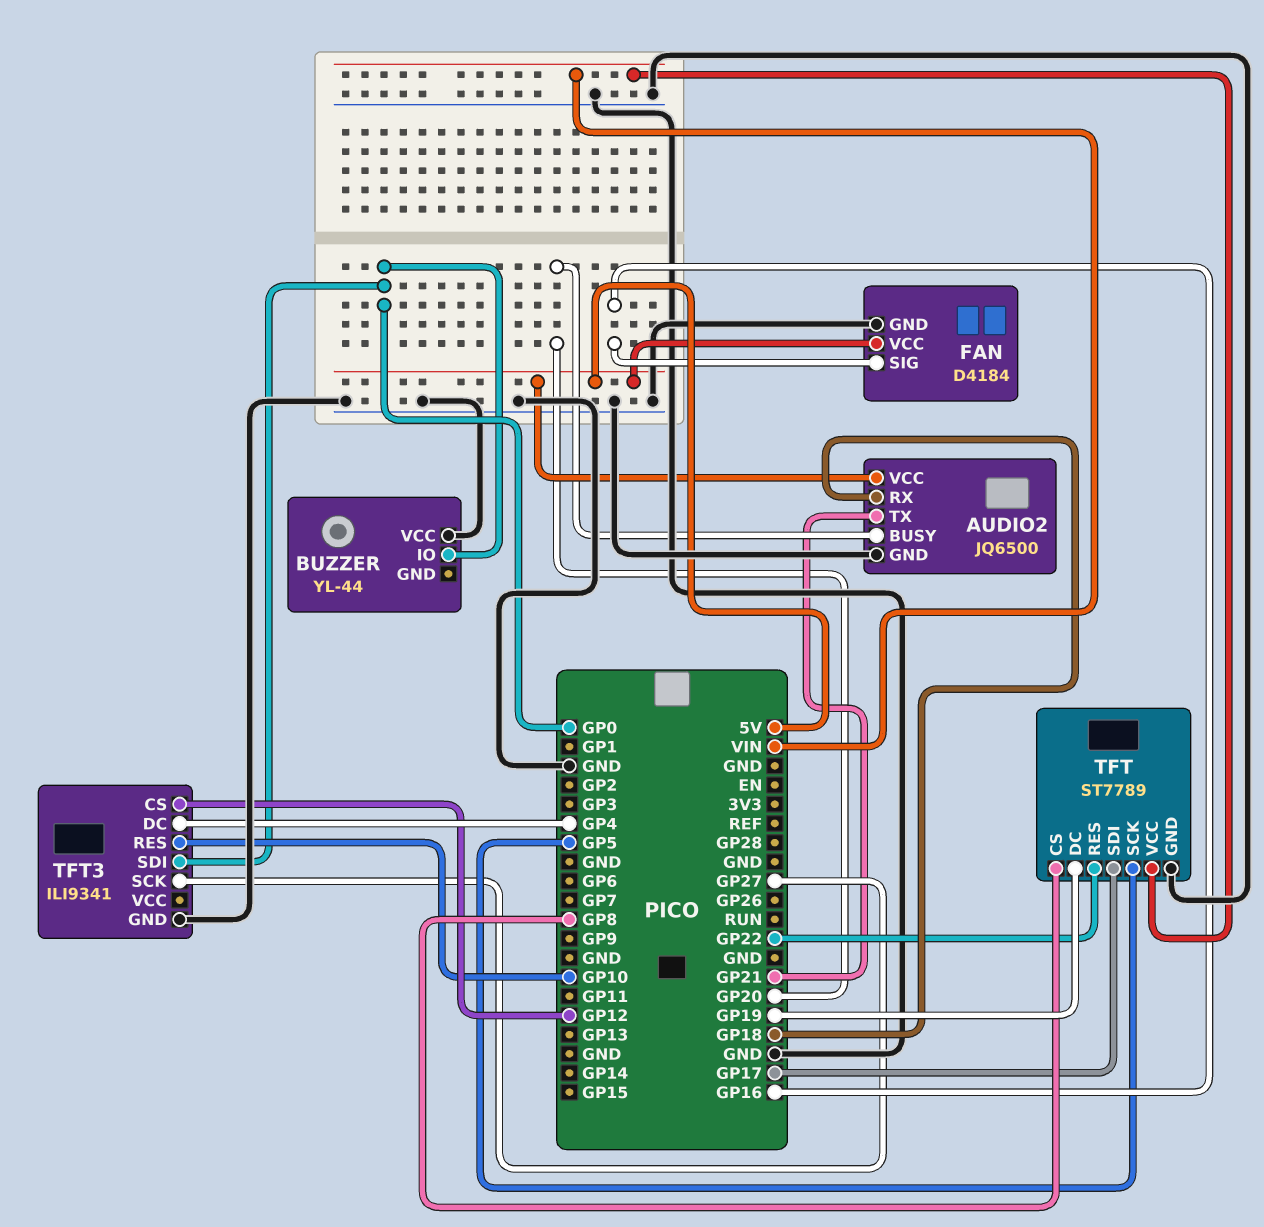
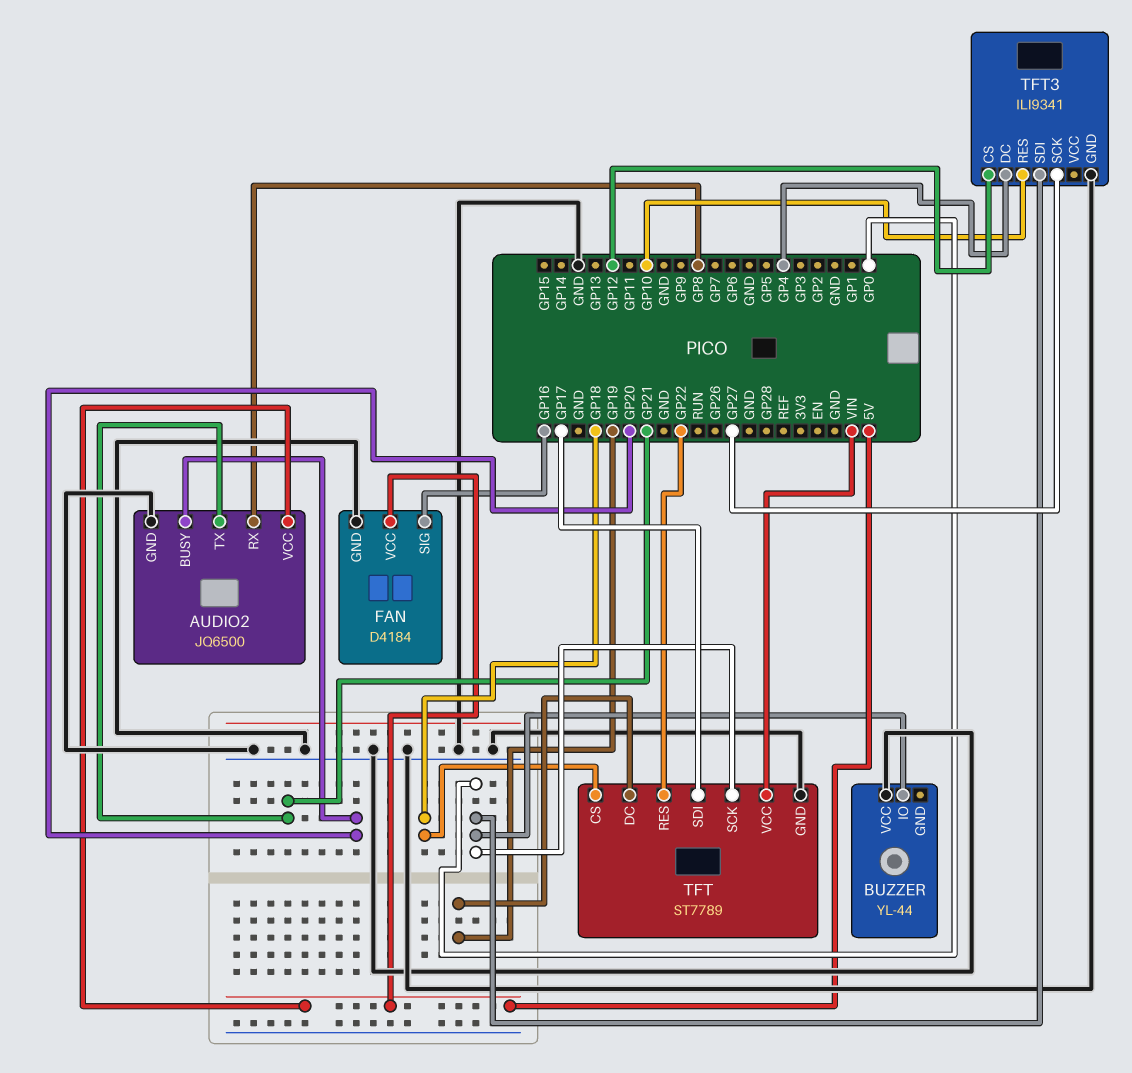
AUDIO2 pin RX: GP18 -> GP8
TFT pin CS: GP8 -> GP18
TFT pin SCK: GP5 -> GP0

